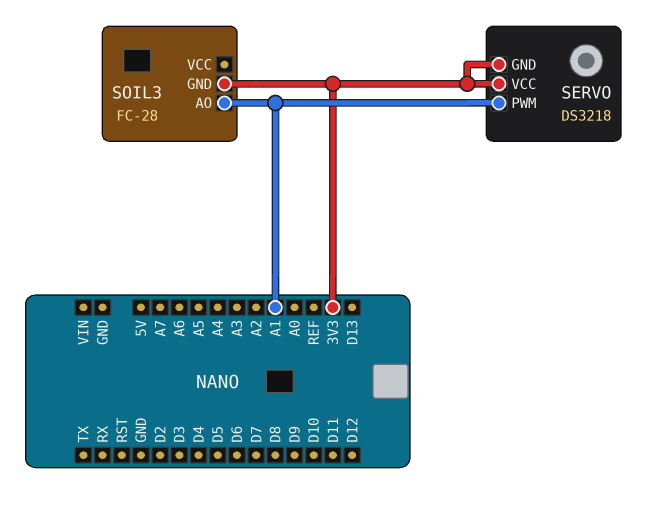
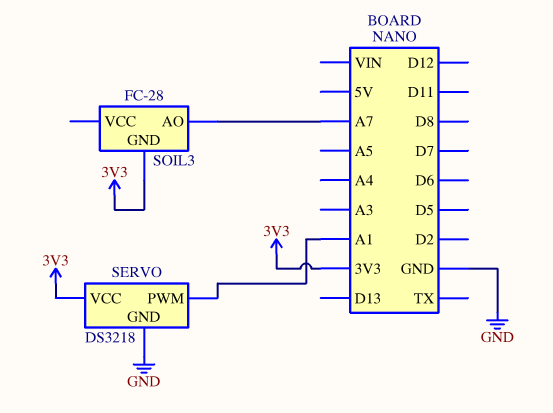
SERVO pin GND: 3V3 -> GND
SOIL3 pin AO: A1 -> A7

